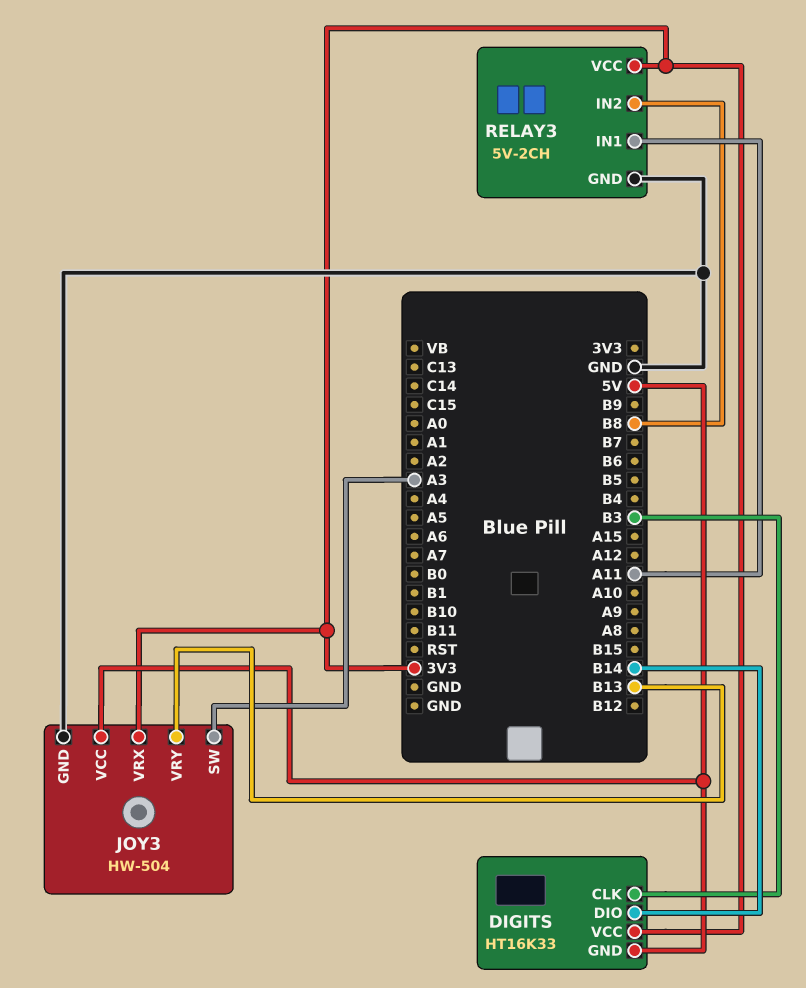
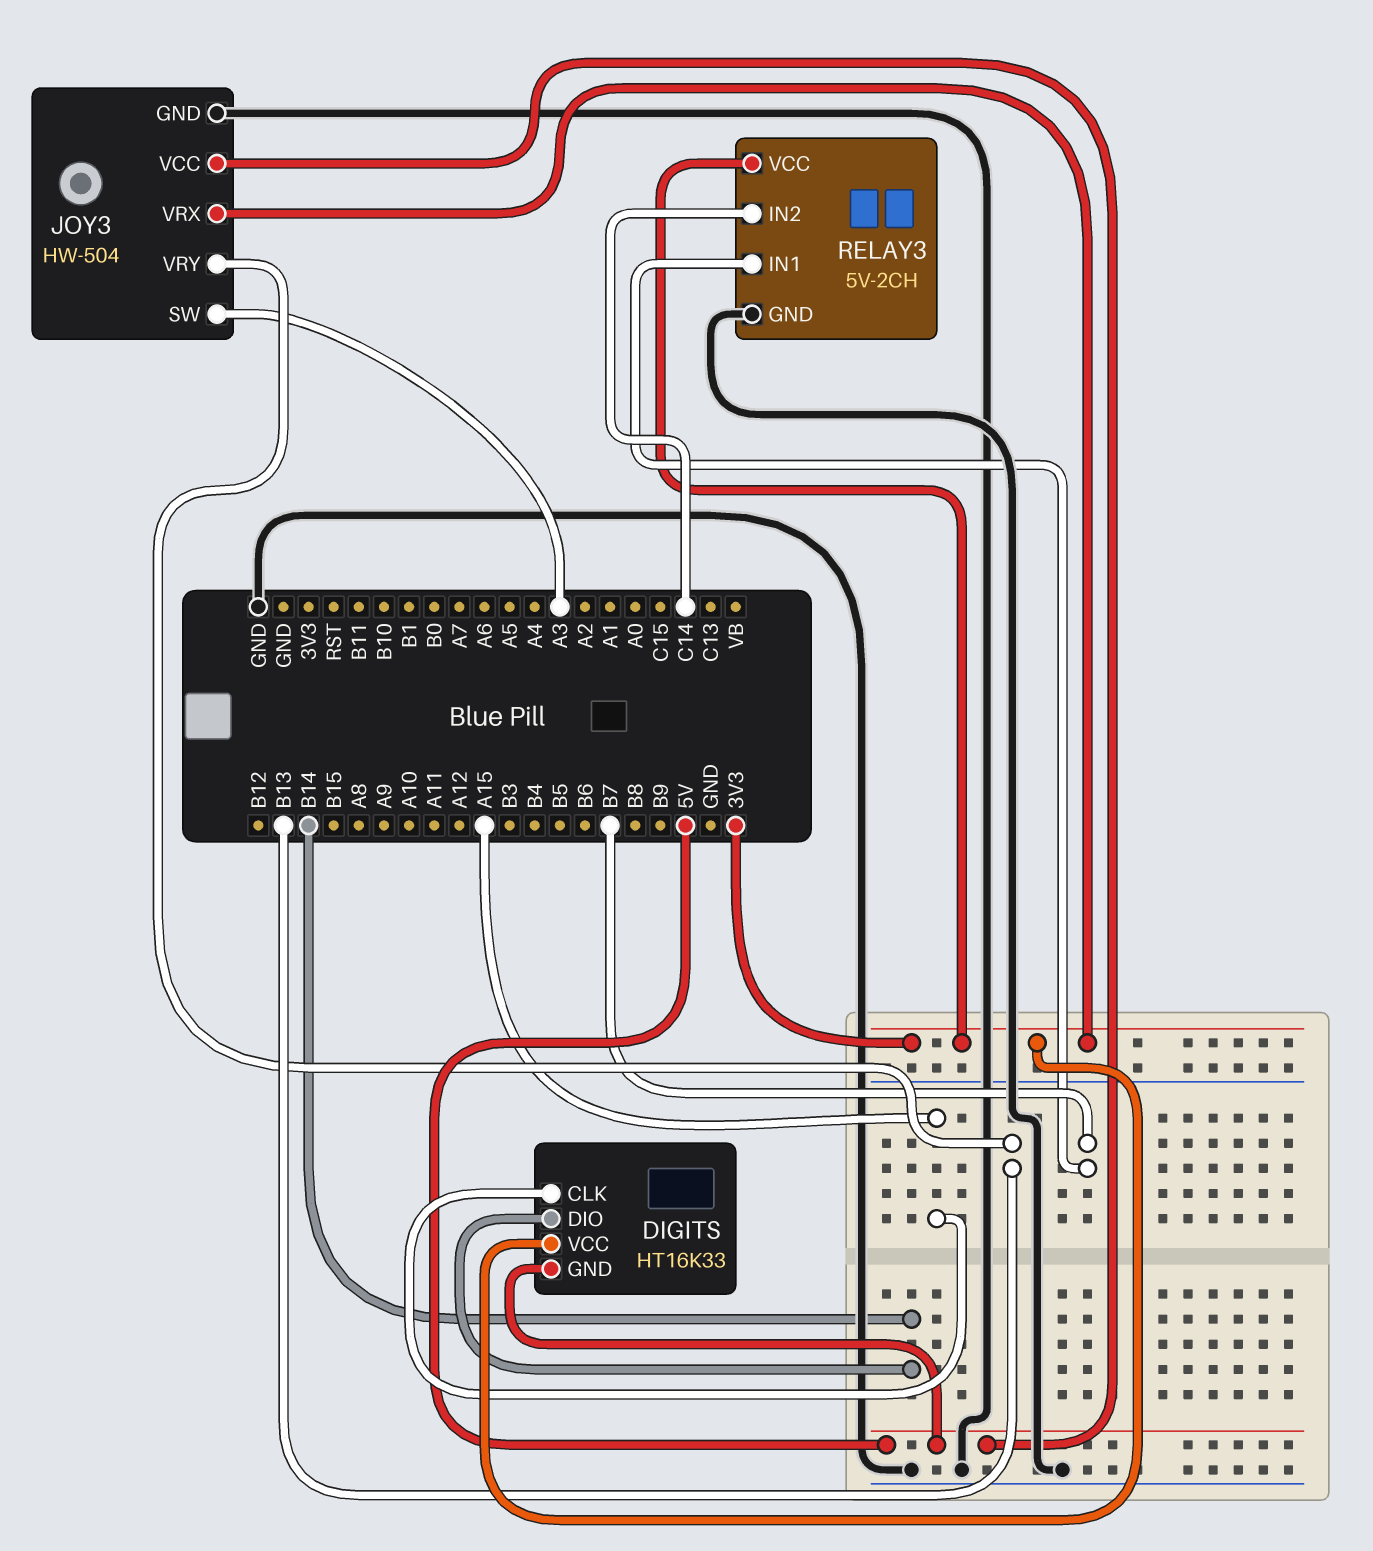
DIGITS pin CLK: B3 -> A15
RELAY3 pin IN1: A11 -> B7
RELAY3 pin IN2: B8 -> C14

